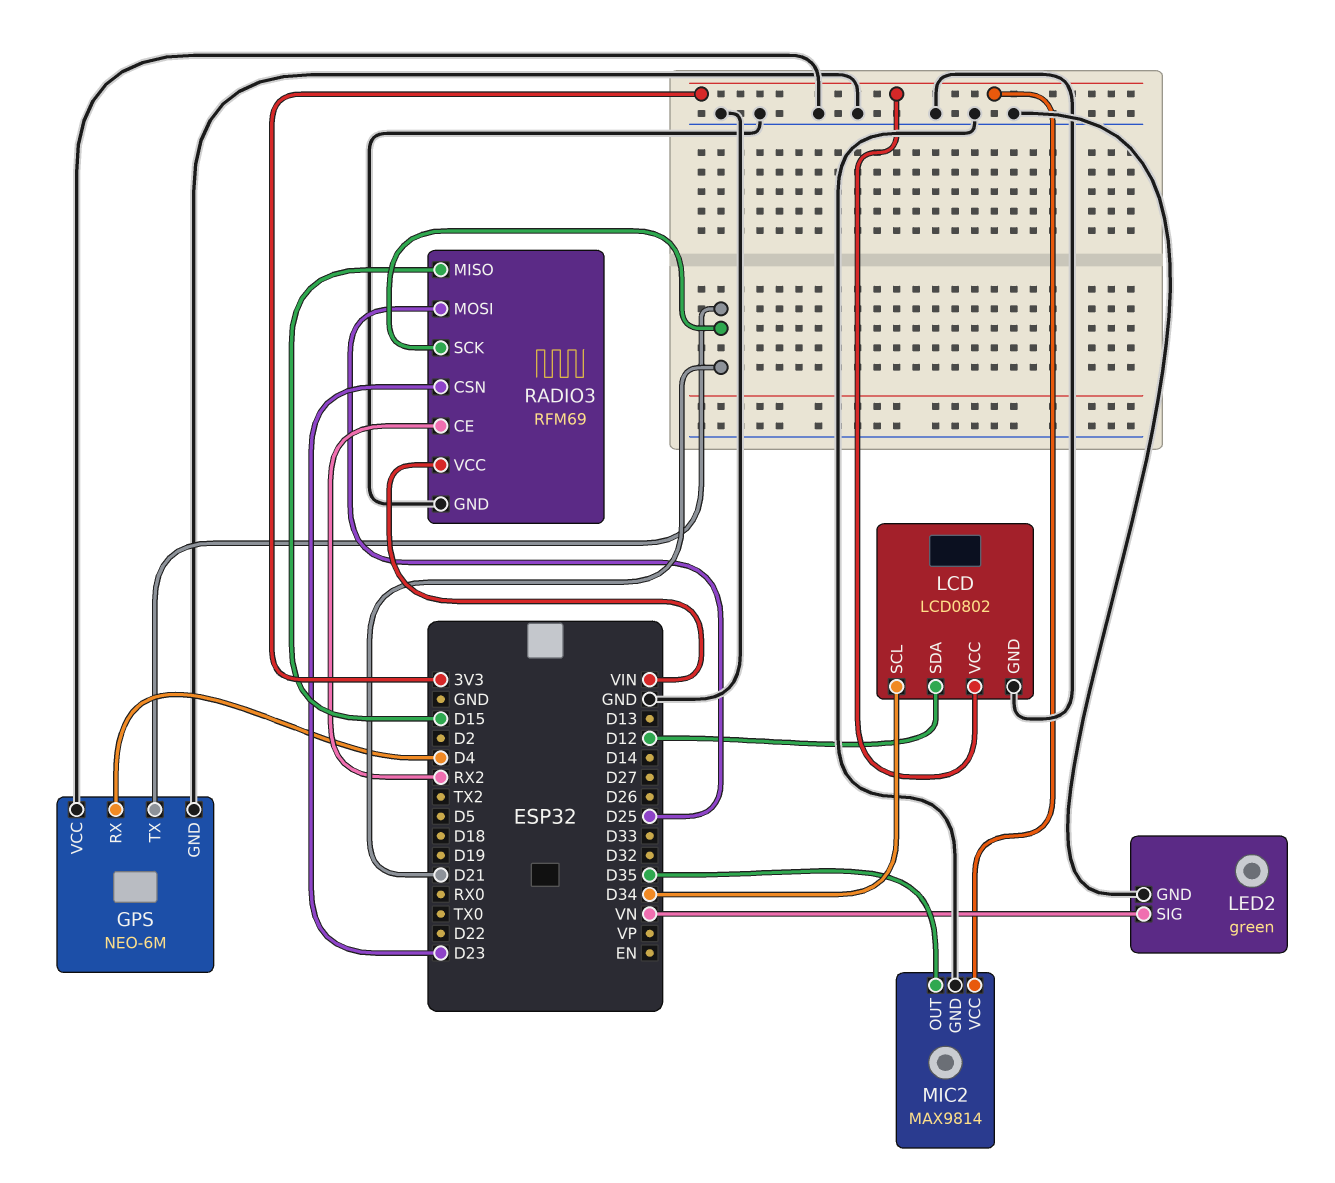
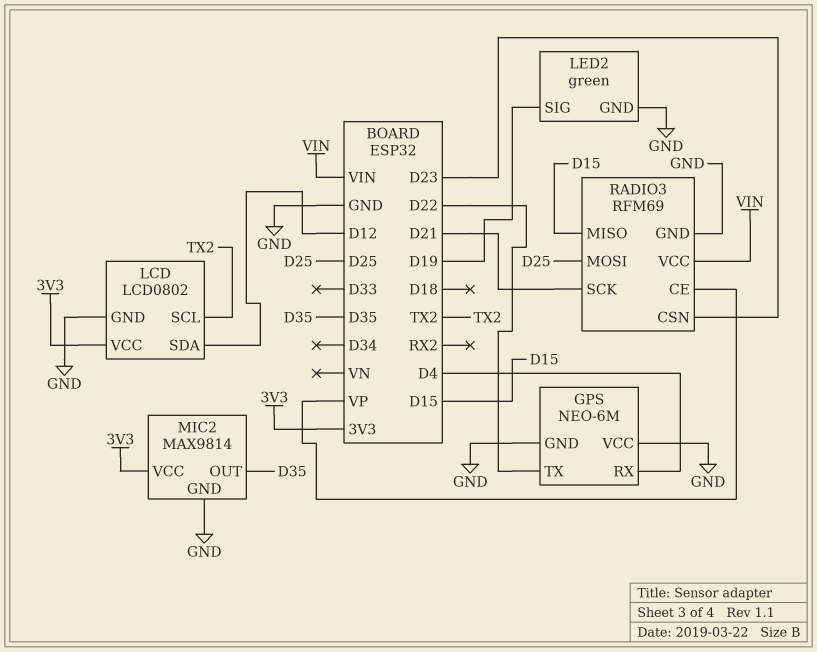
GPS pin TX: D21 -> D22
LCD pin SCL: D34 -> TX2
LED2 pin SIG: VN -> D19
RADIO3 pin CE: RX2 -> VP

